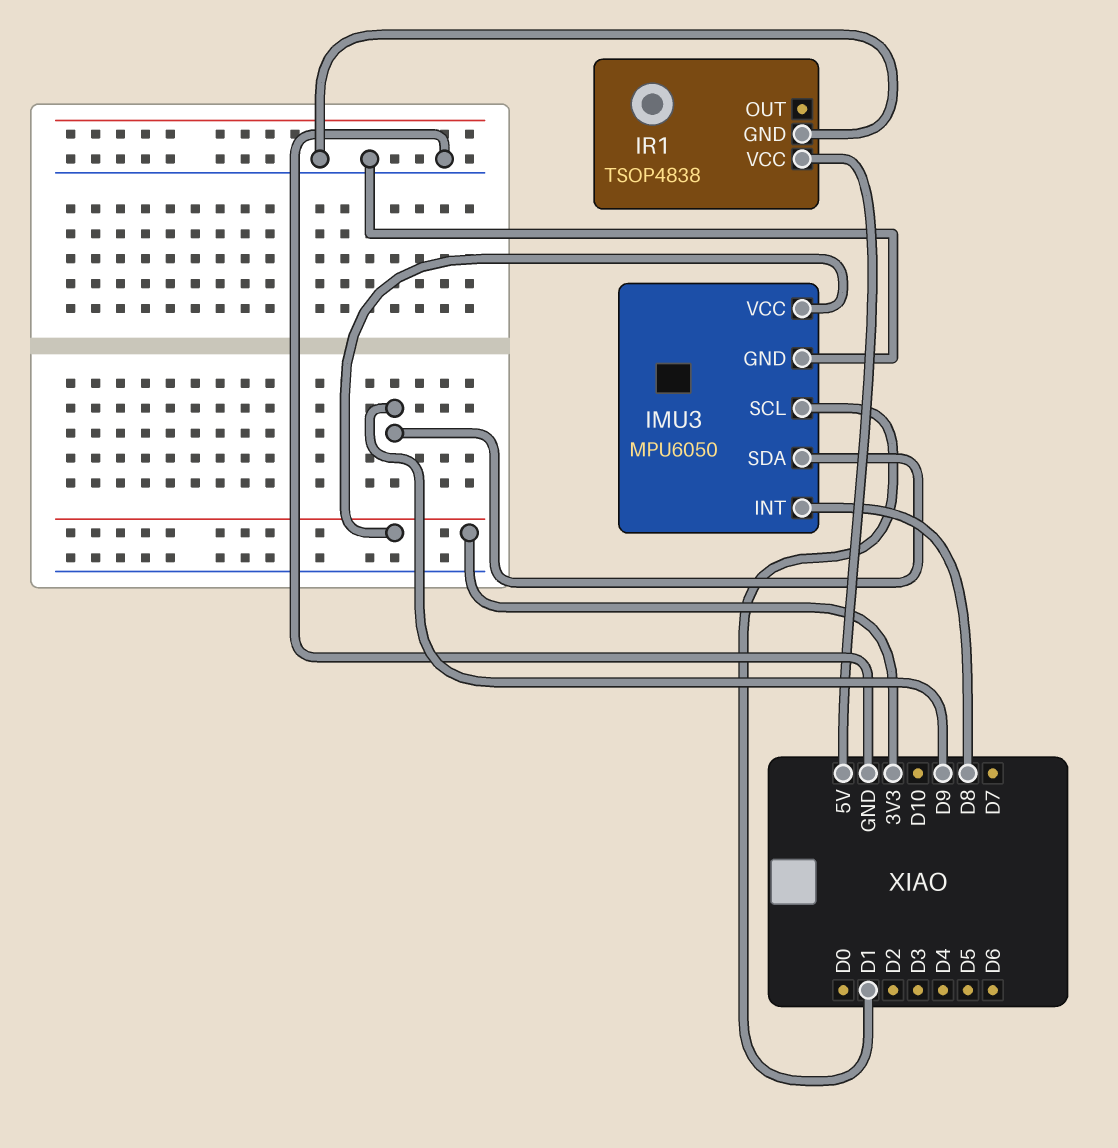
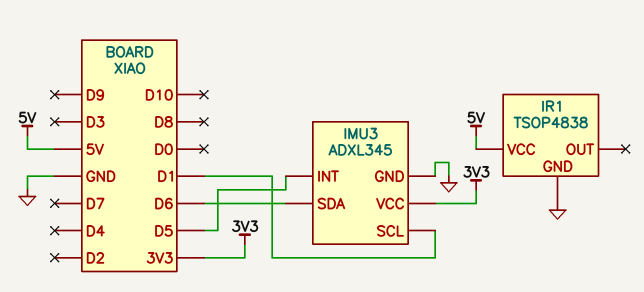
IMU3: MPU6050 -> ADXL345
IMU3 pin INT: D8 -> D5
IMU3 pin SDA: D9 -> D6

